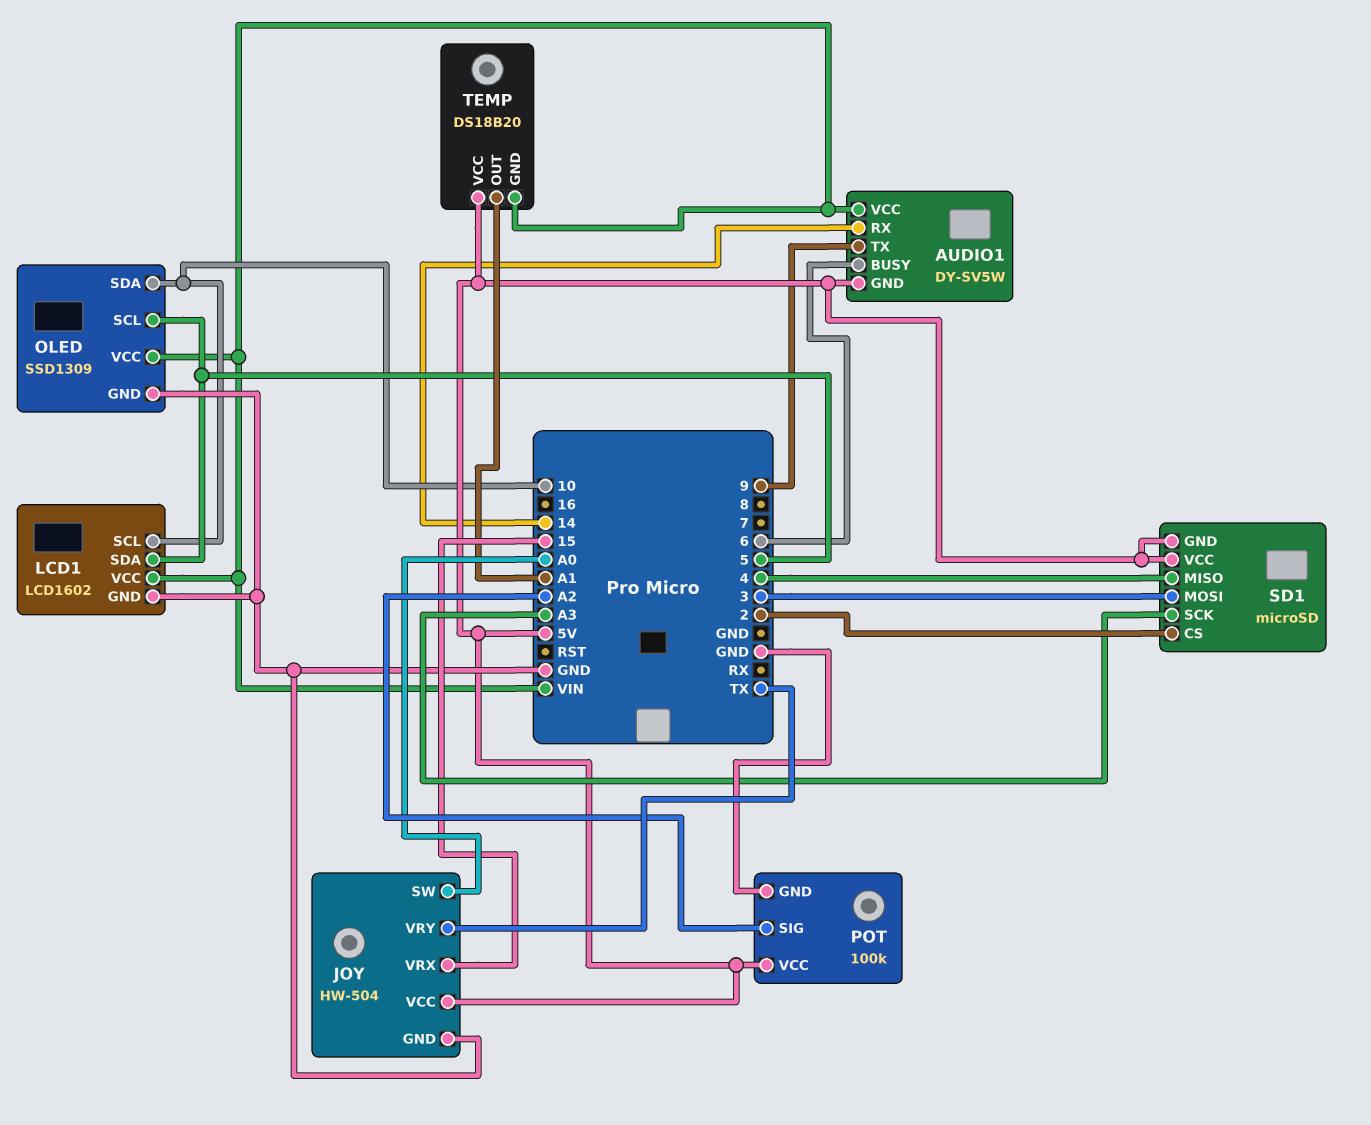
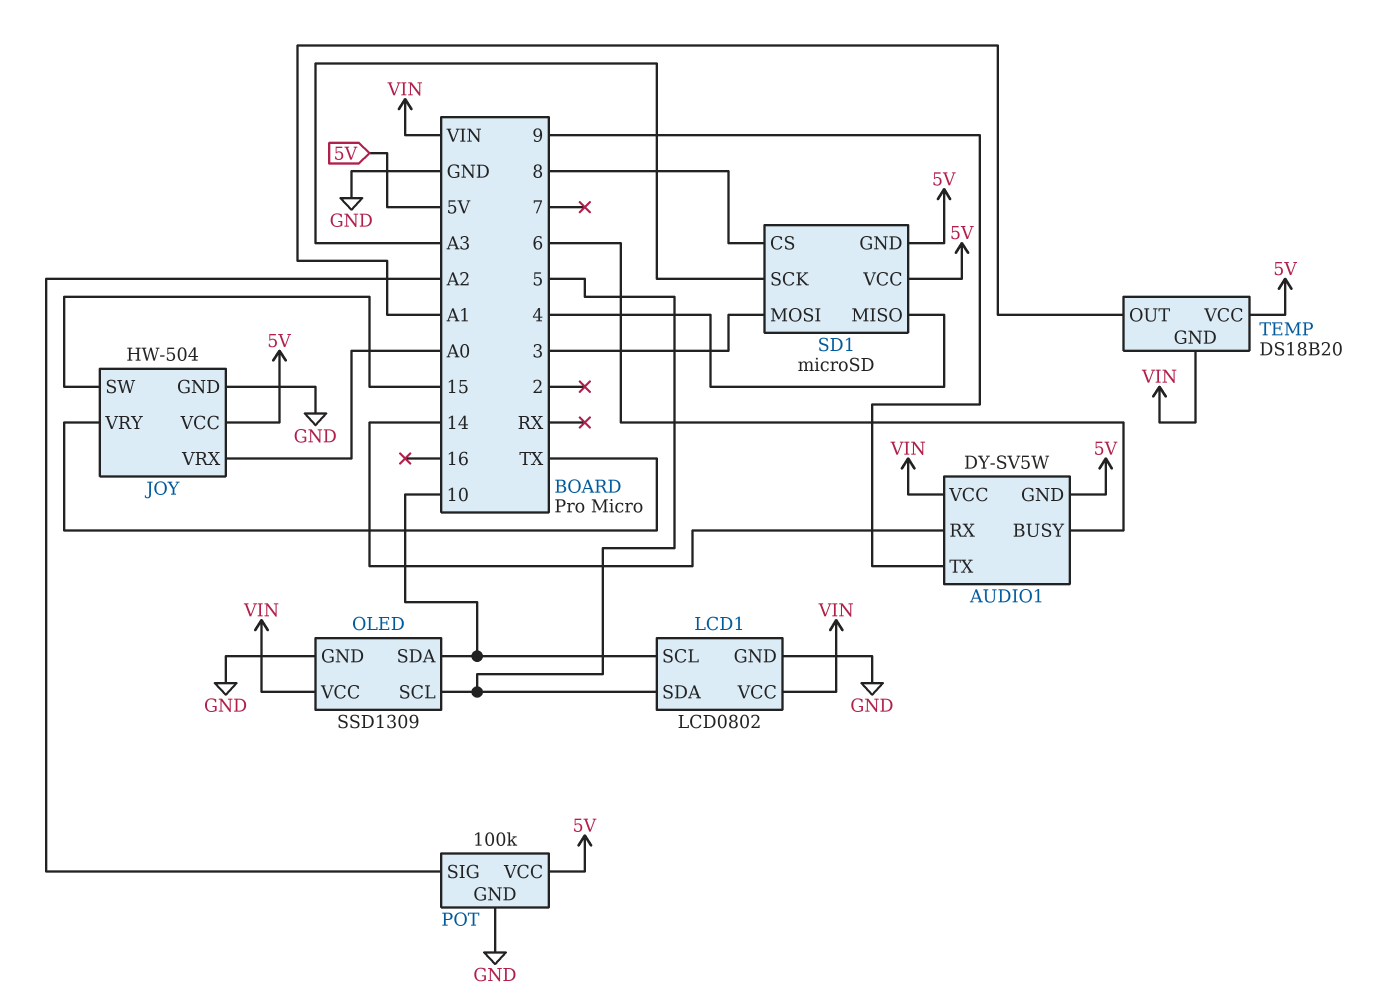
JOY pin SW: A0 -> 15
JOY pin VRX: 15 -> A0
LCD1: LCD1602 -> LCD0802
SD1 pin CS: 2 -> 8

